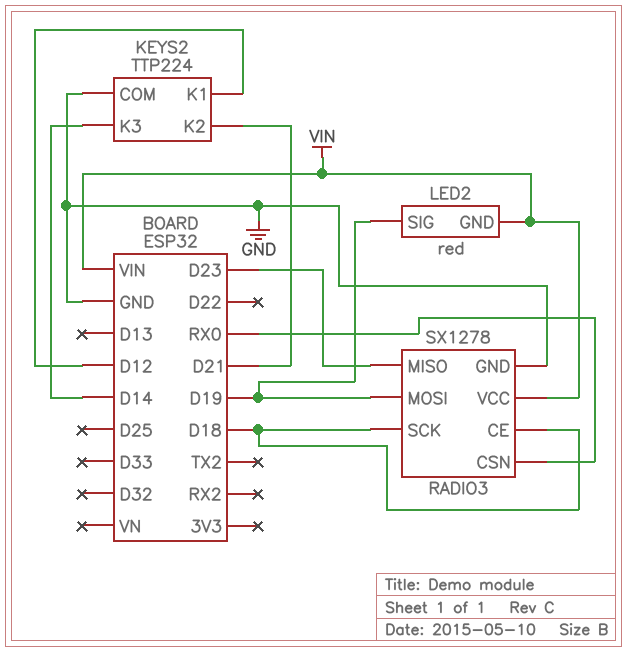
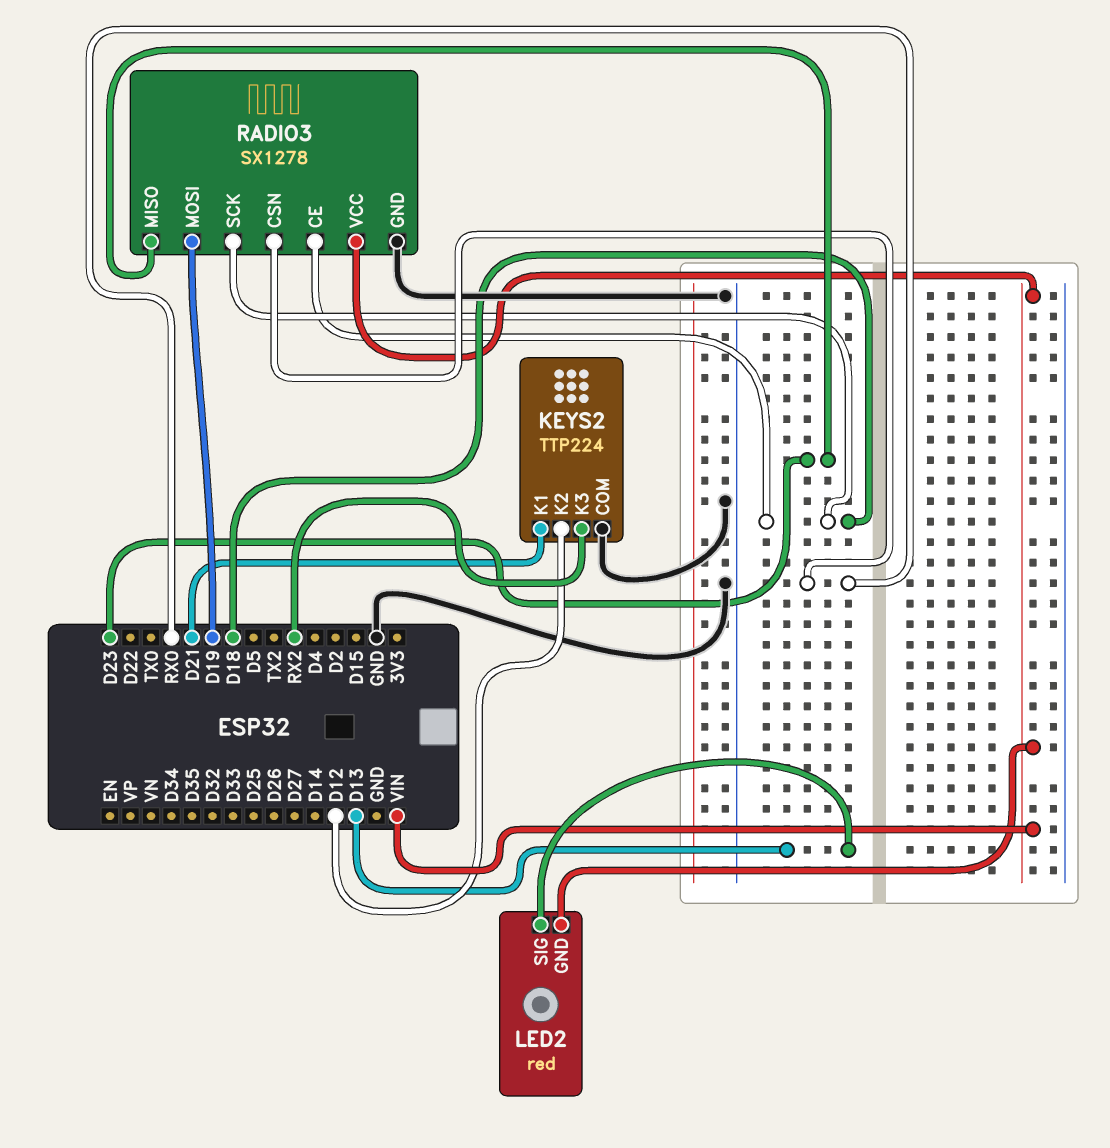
KEYS2 pin K1: D12 -> D21
KEYS2 pin K2: D21 -> D12
KEYS2 pin K3: D14 -> RX2
LED2 pin SIG: D19 -> D13

